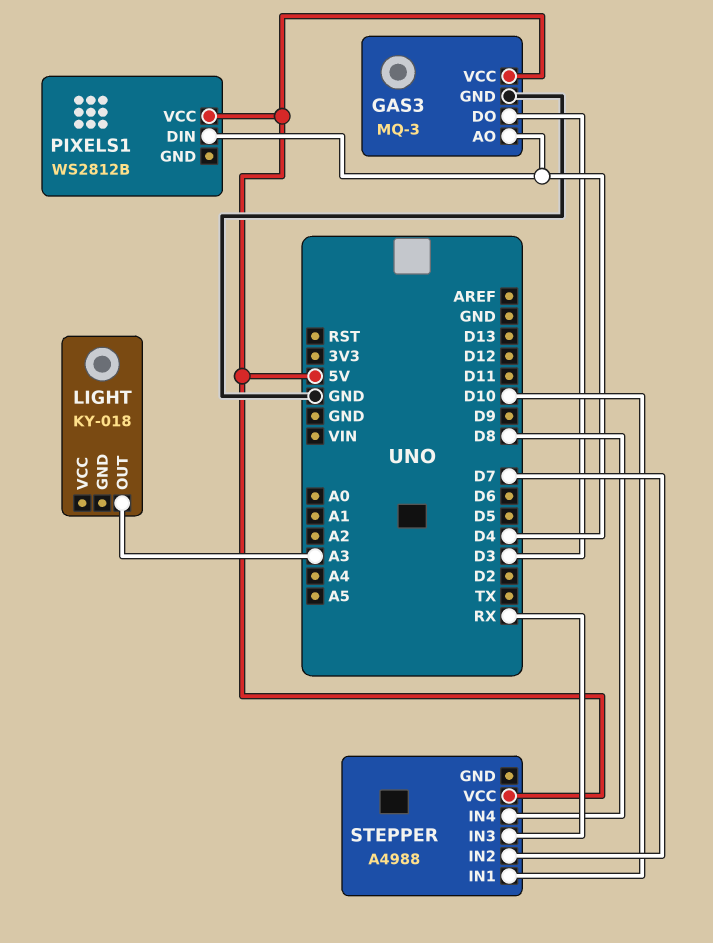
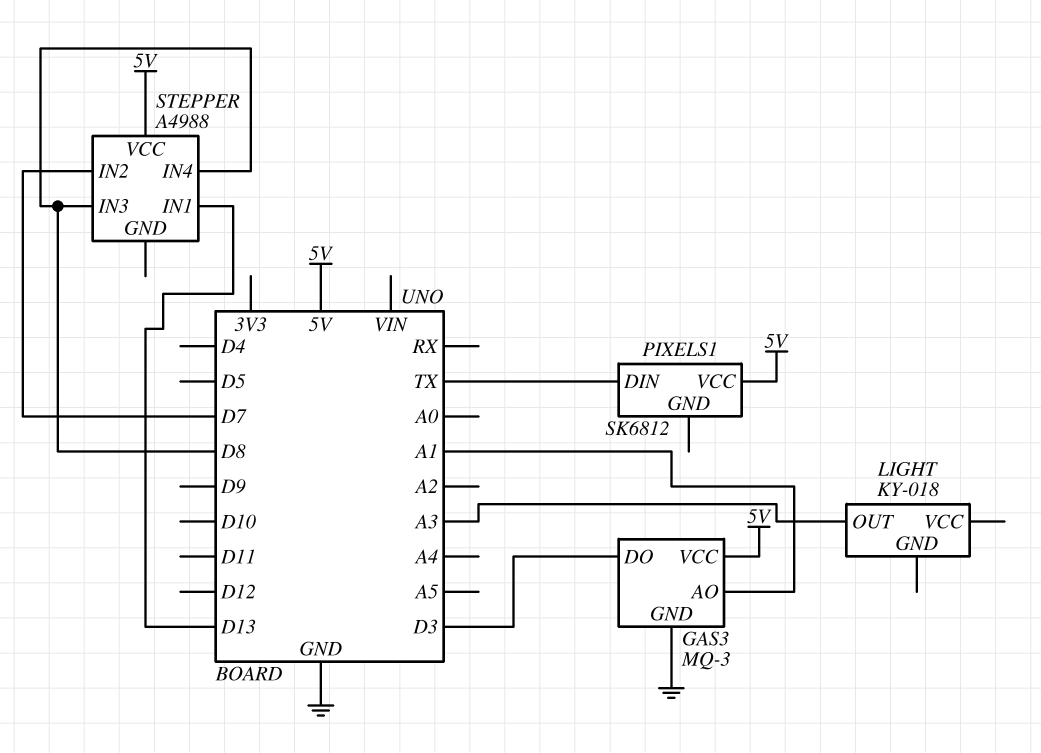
GAS3 pin AO: D4 -> A1
PIXELS1: WS2812B -> SK6812
PIXELS1 pin DIN: D4 -> TX
STEPPER pin IN1: D10 -> D13
STEPPER pin IN3: RX -> D8

